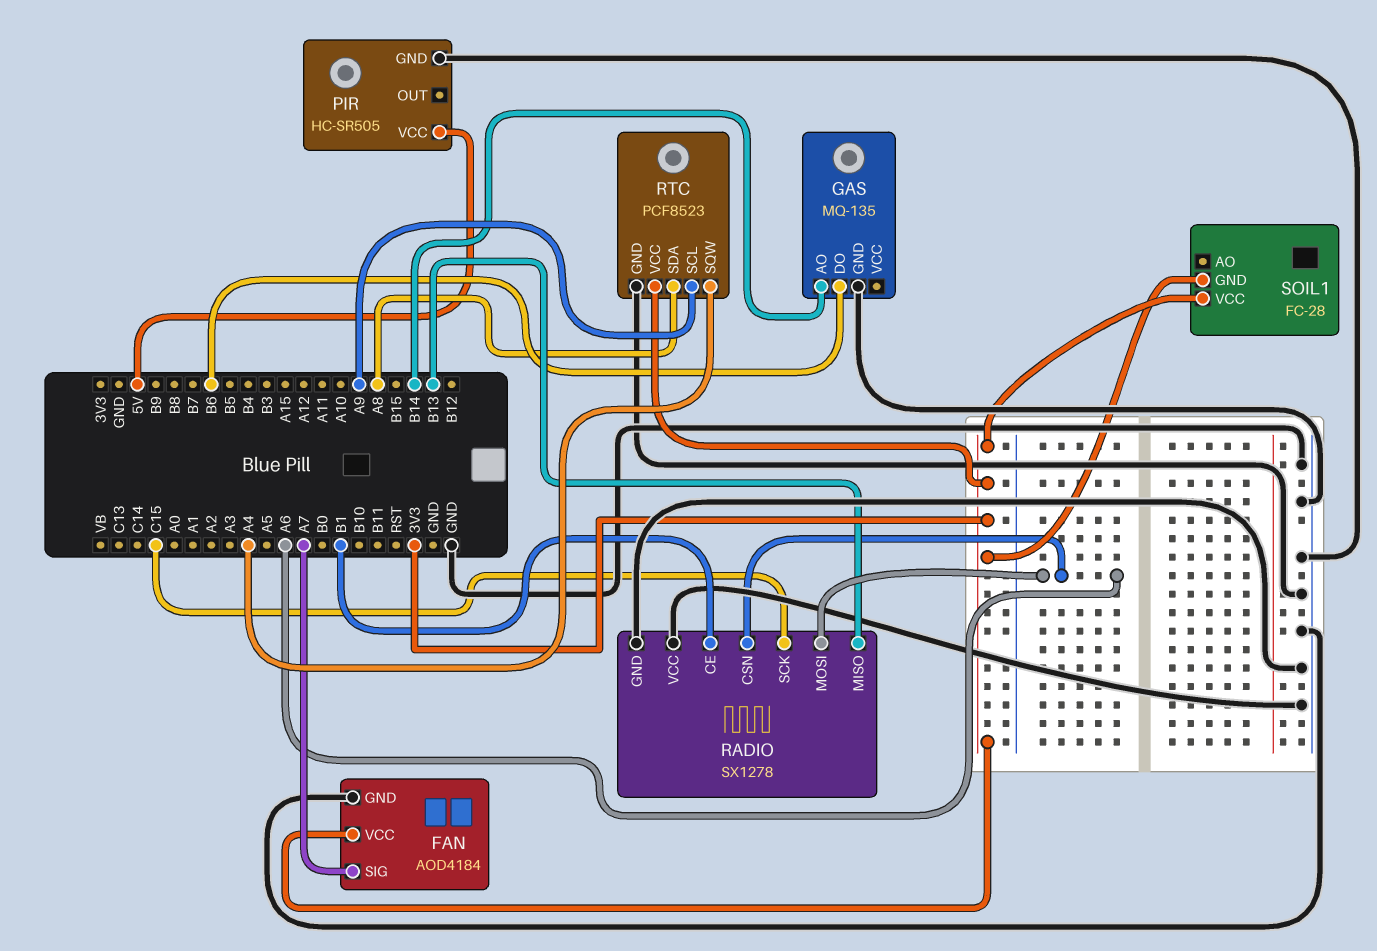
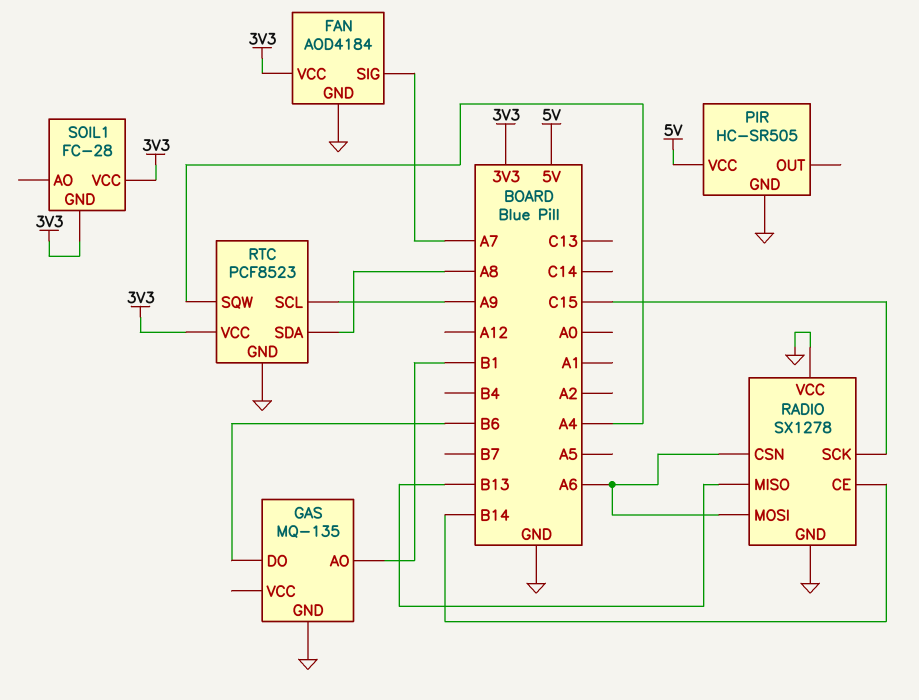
GAS pin AO: B14 -> B1
RADIO pin CE: B1 -> B14

